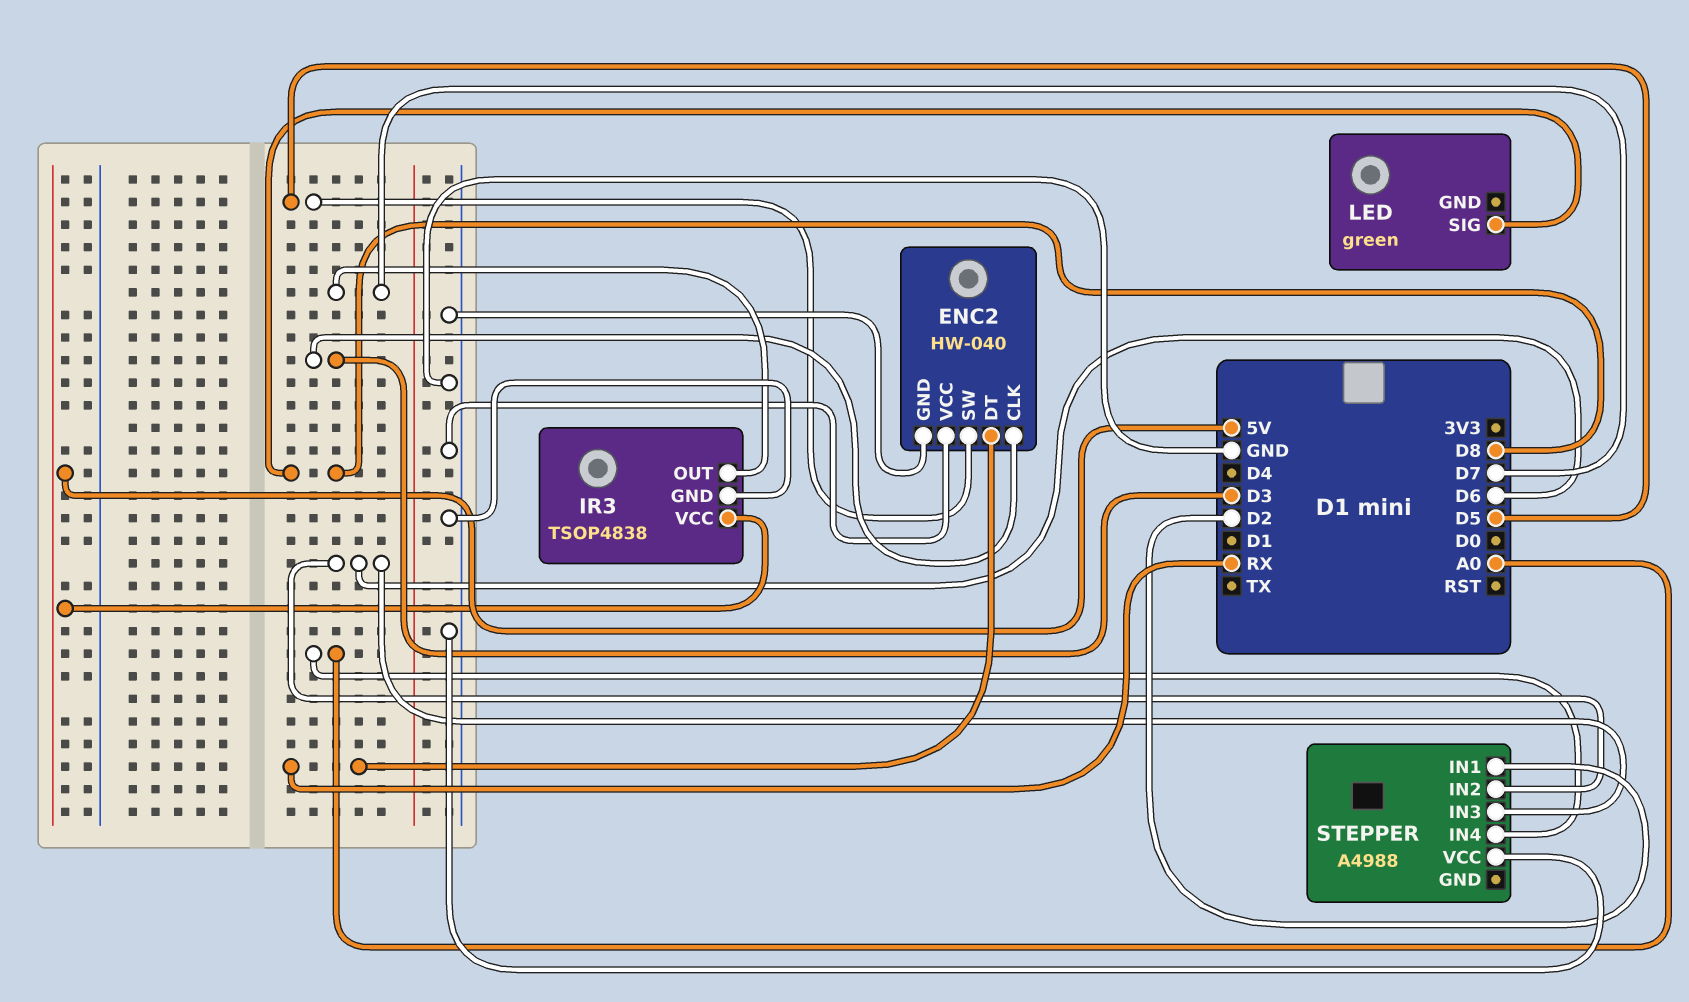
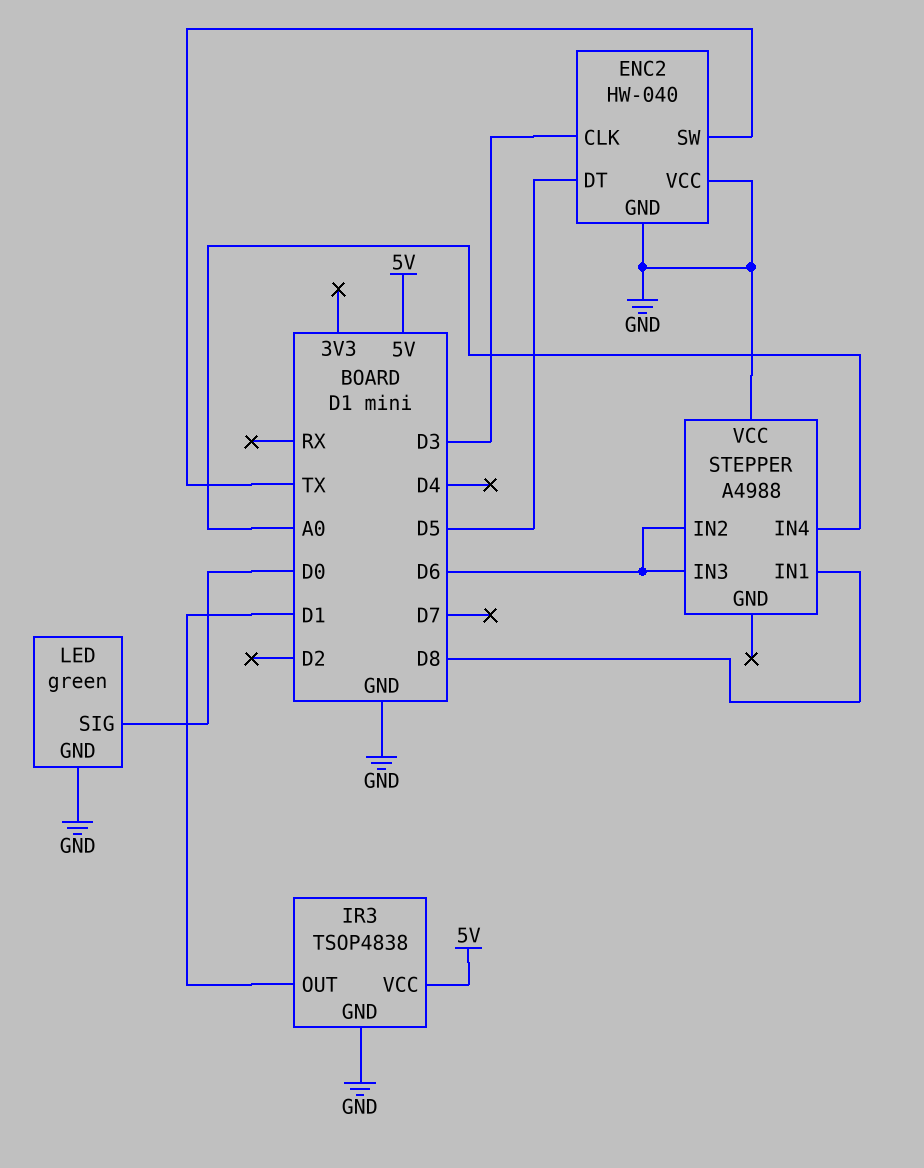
ENC2 pin DT: RX -> D5
ENC2 pin SW: D5 -> TX
IR3 pin OUT: D7 -> D1
LED pin GND: none -> GND
LED pin SIG: D8 -> D0
STEPPER pin IN1: D2 -> D8

